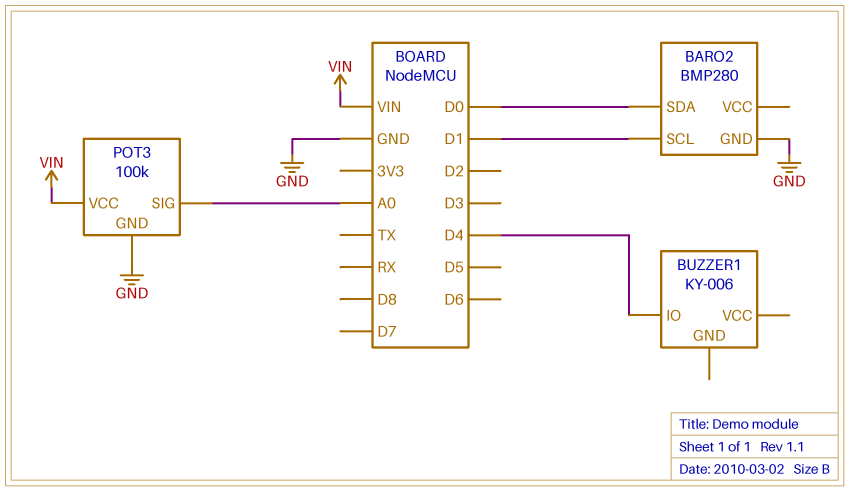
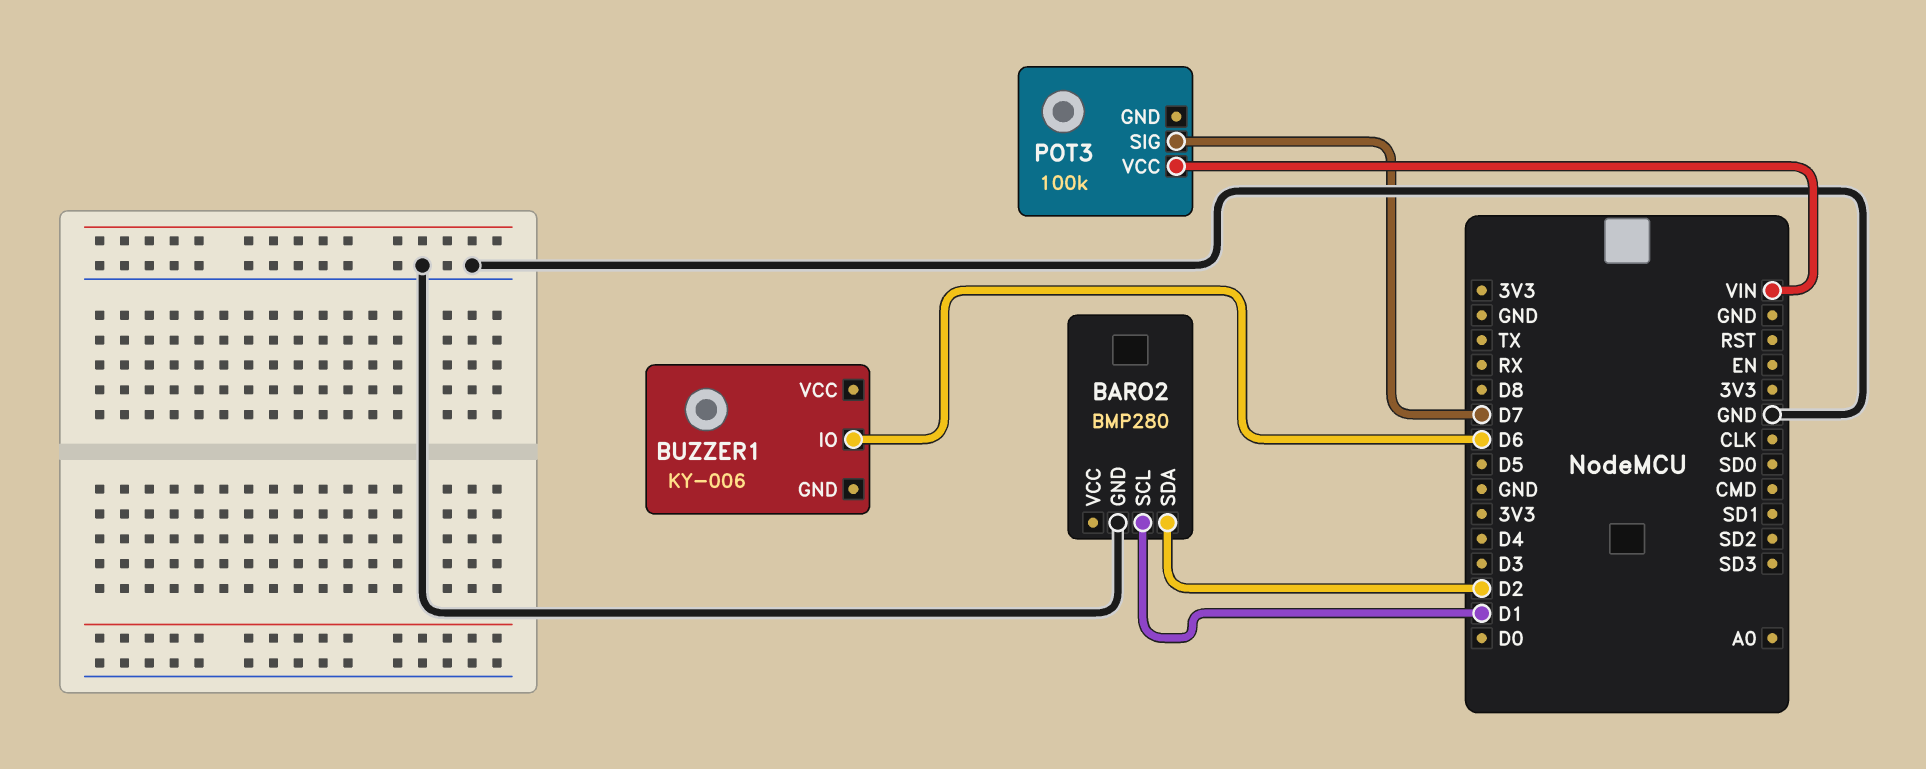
BARO2 pin SDA: D0 -> D2
BUZZER1 pin IO: D4 -> D6
POT3 pin GND: GND -> none
POT3 pin SIG: A0 -> D7

